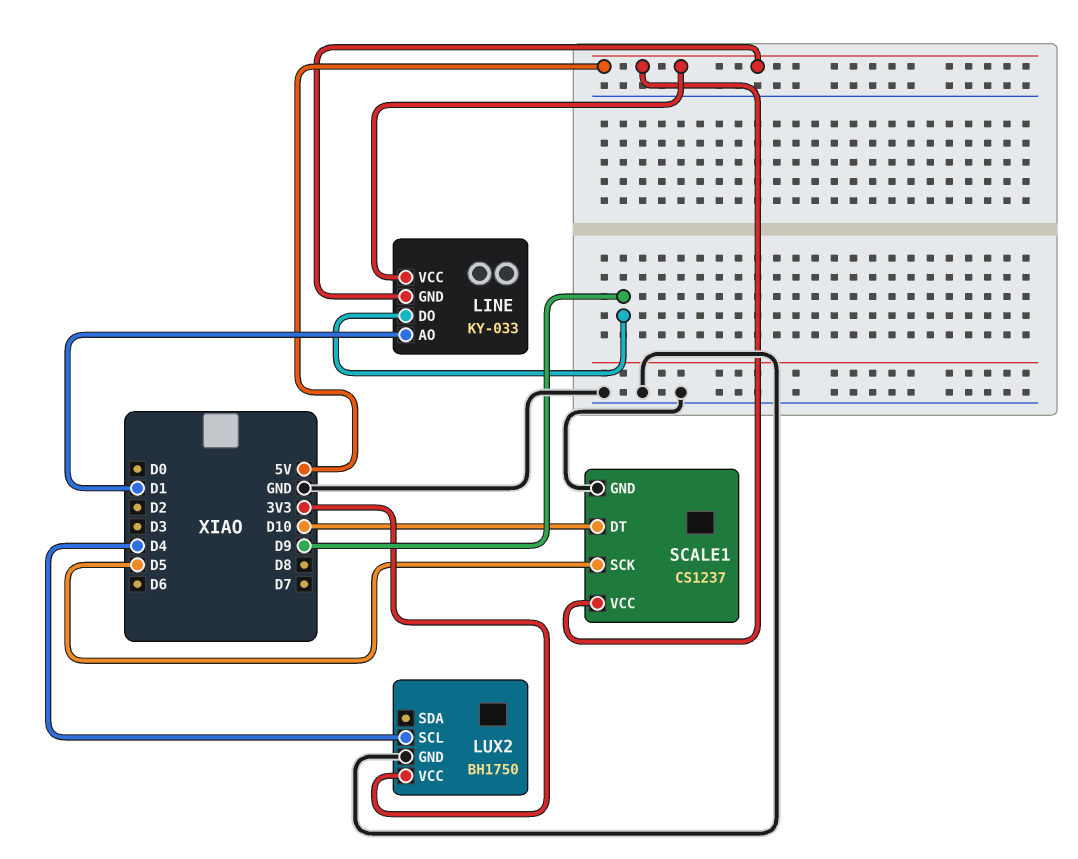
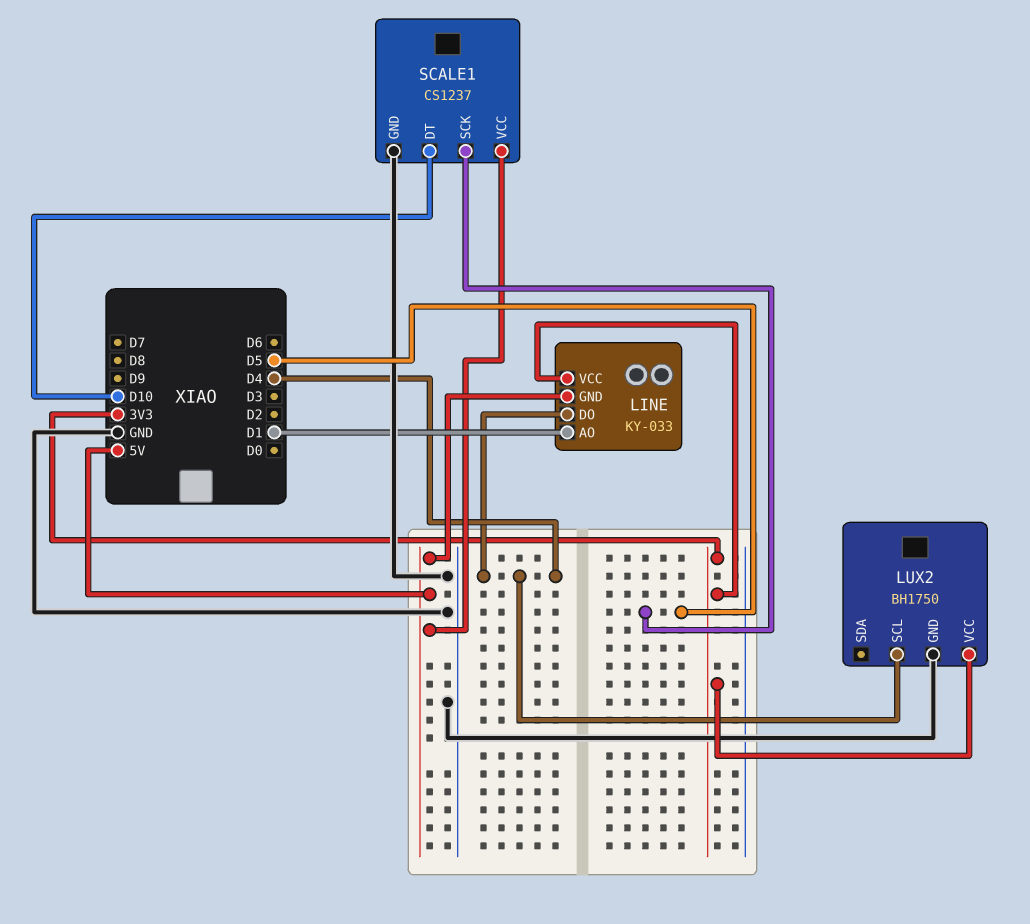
LINE pin DO: D9 -> D4
LINE pin VCC: 5V -> 3V3

